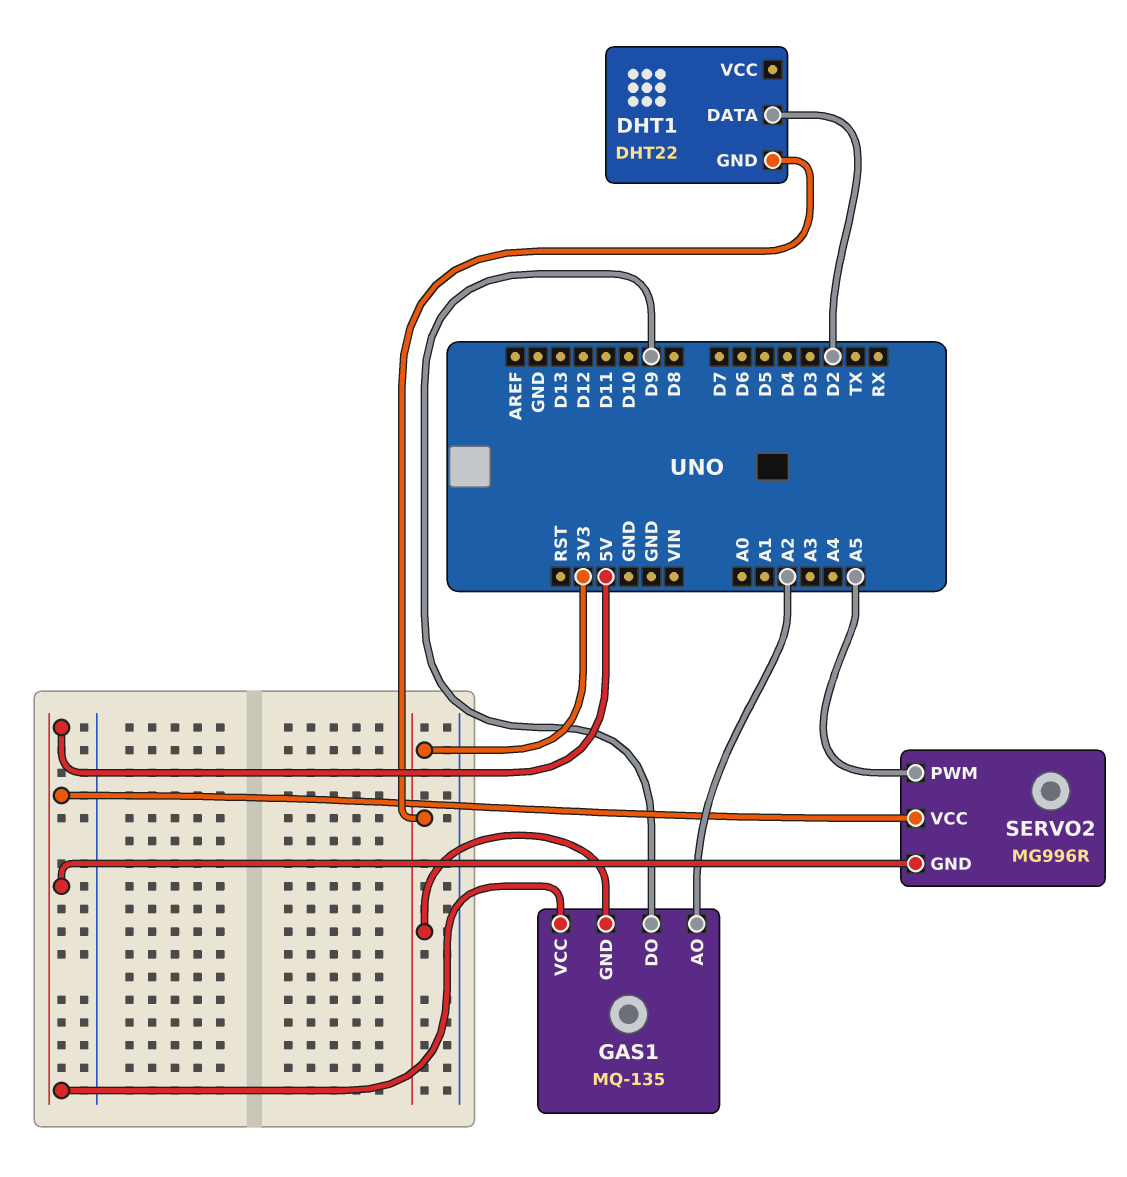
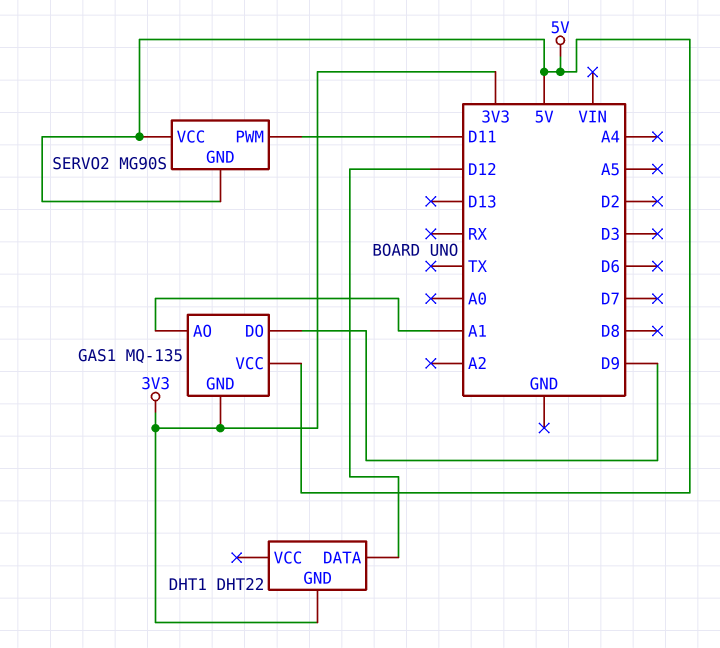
DHT1 pin DATA: D2 -> D12
GAS1 pin AO: A2 -> A1
SERVO2: MG996R -> MG90S
SERVO2 pin PWM: A5 -> D11

